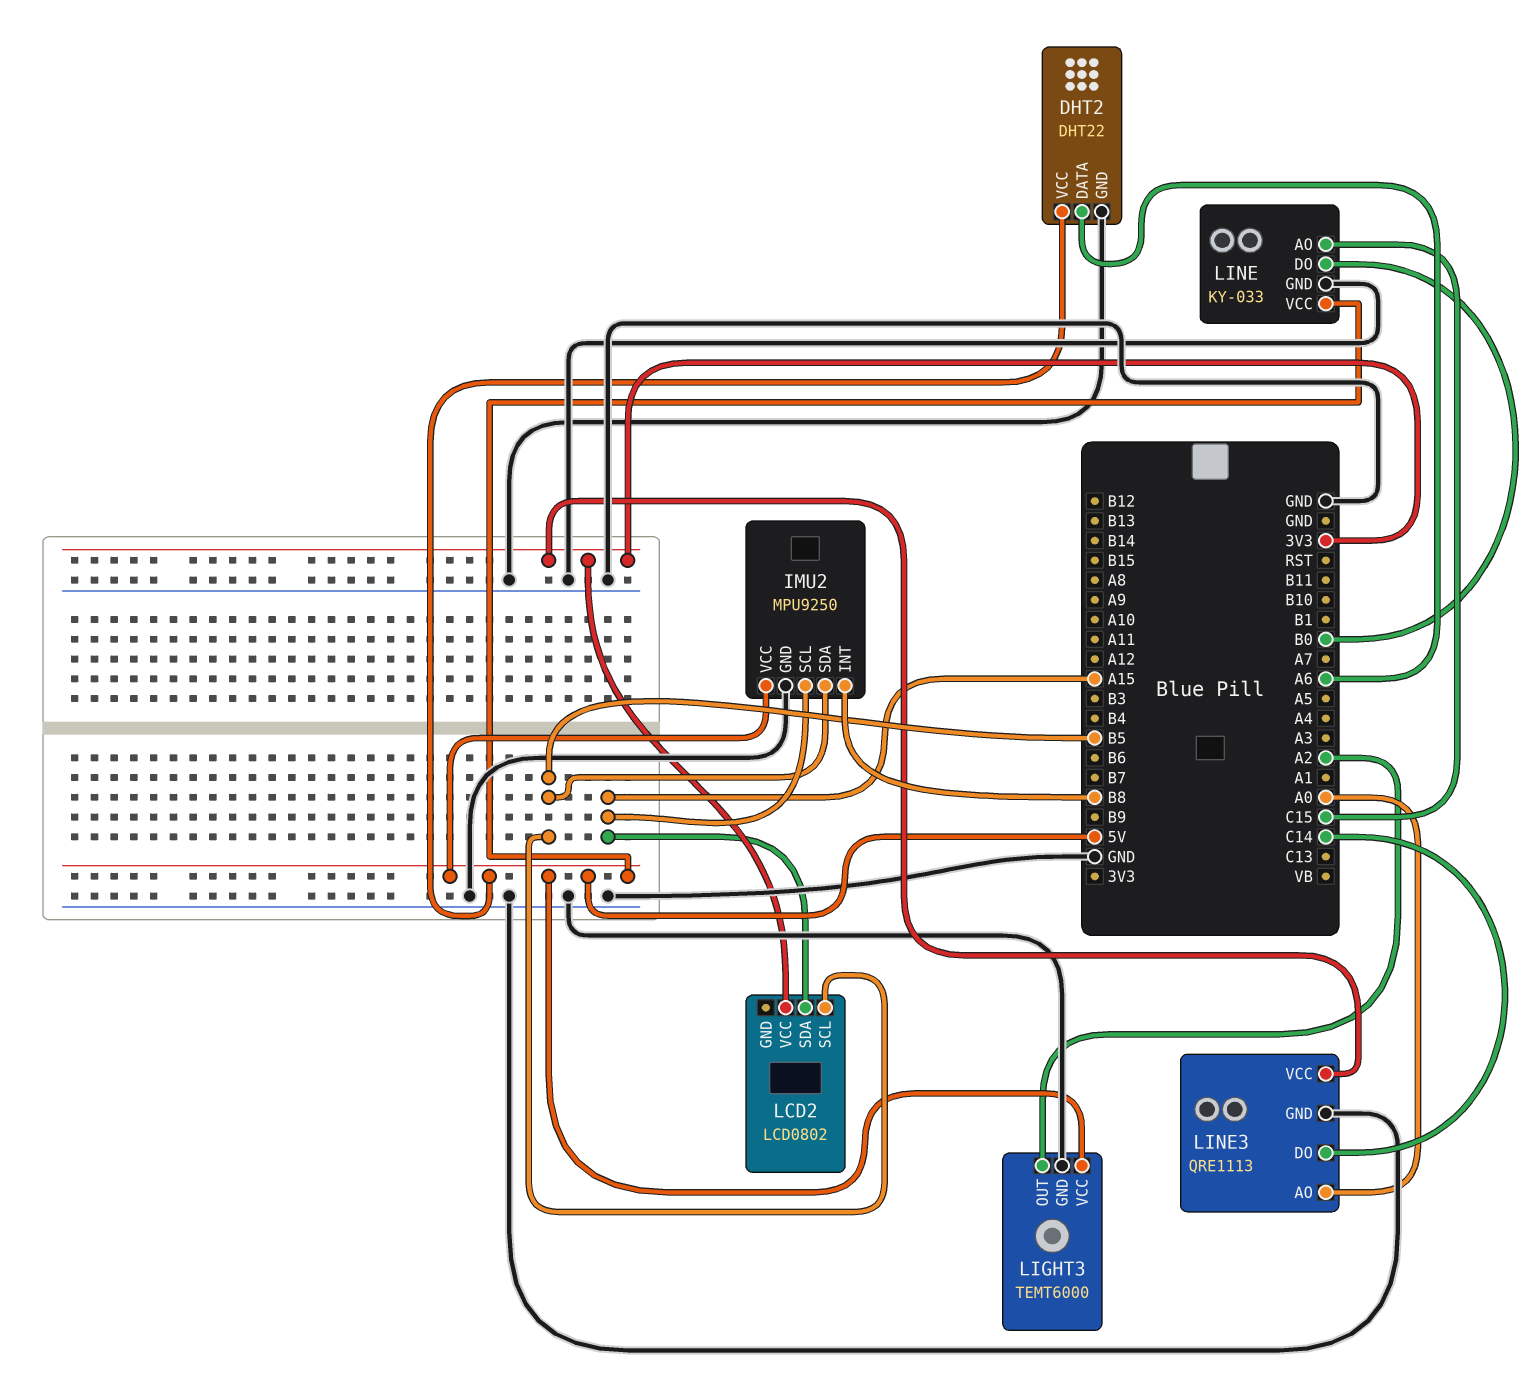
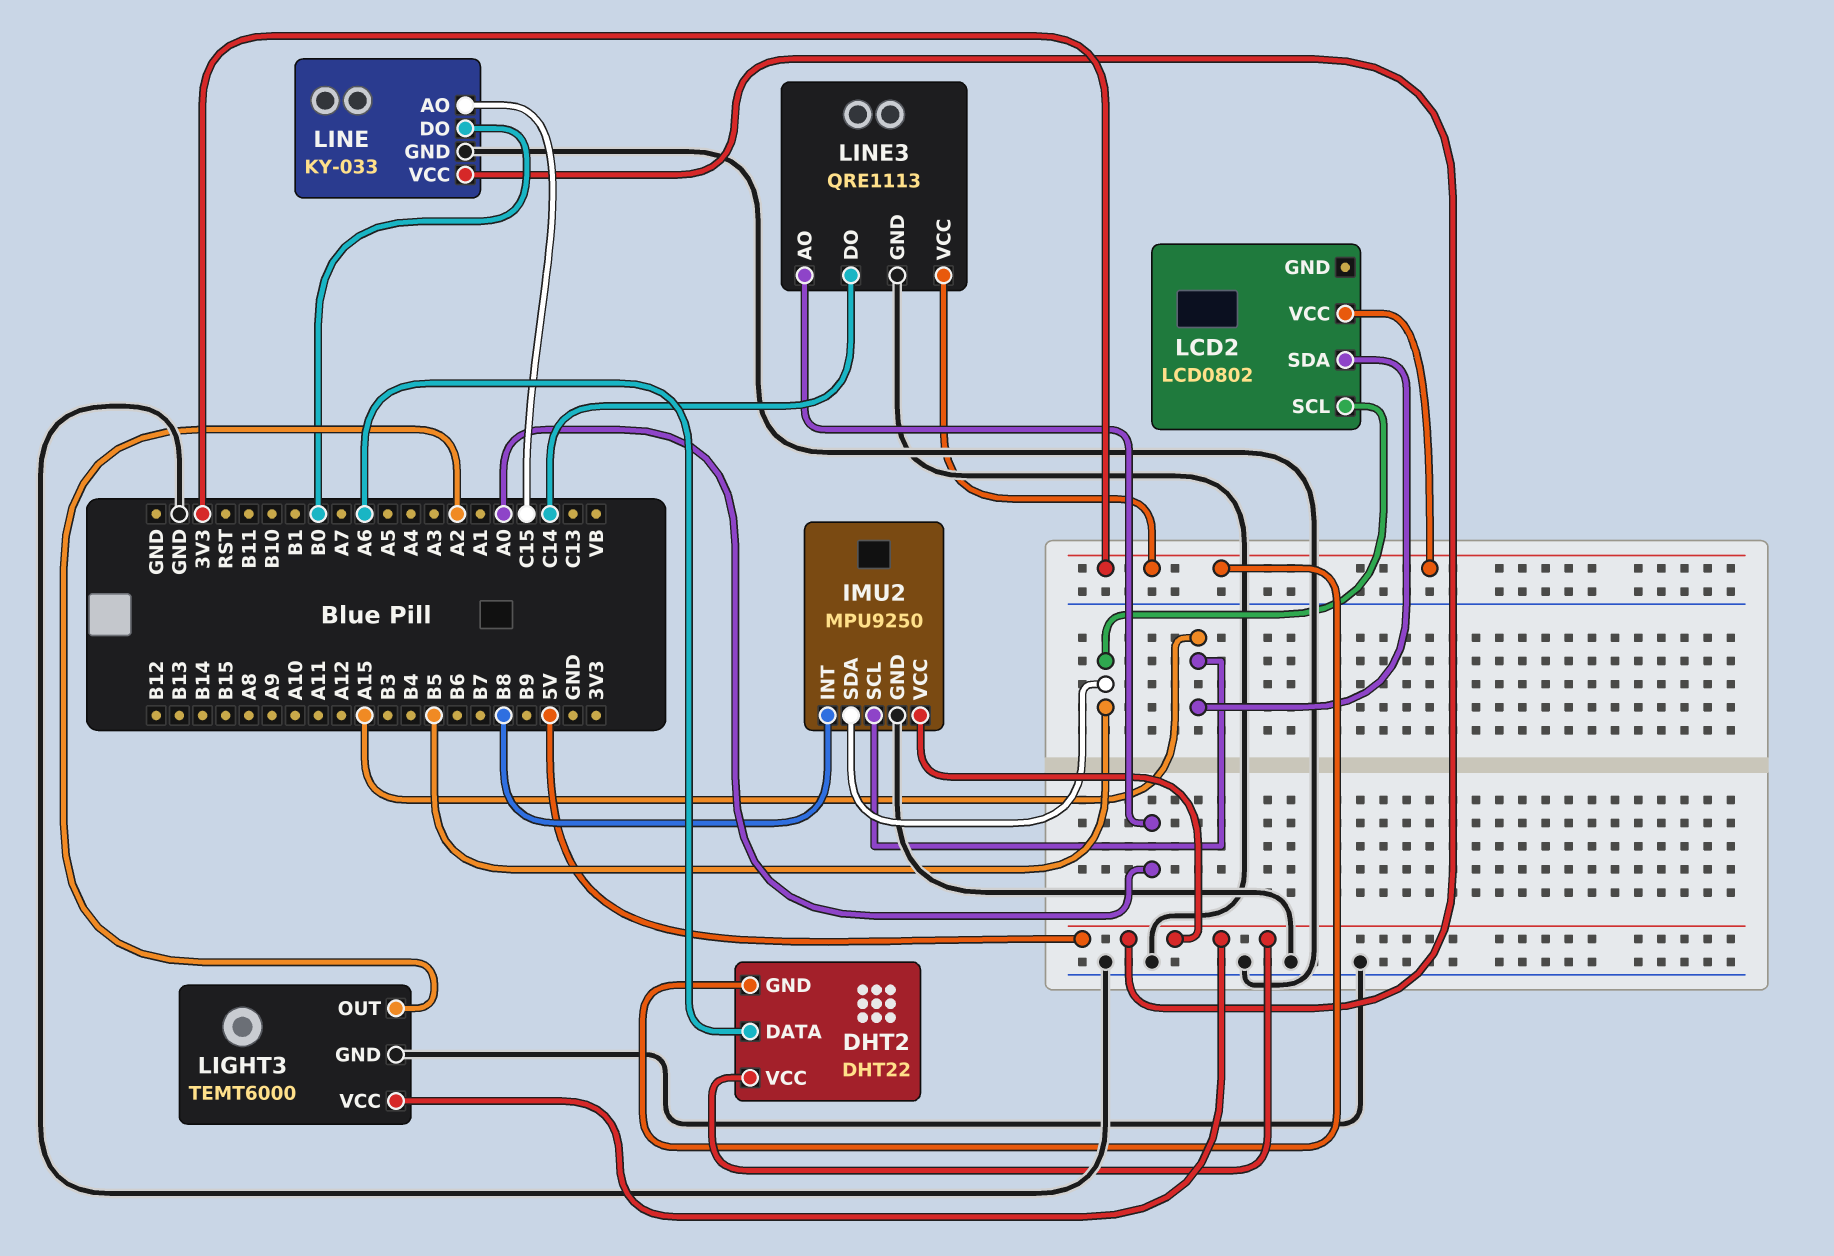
DHT2 pin GND: GND -> 3V3

